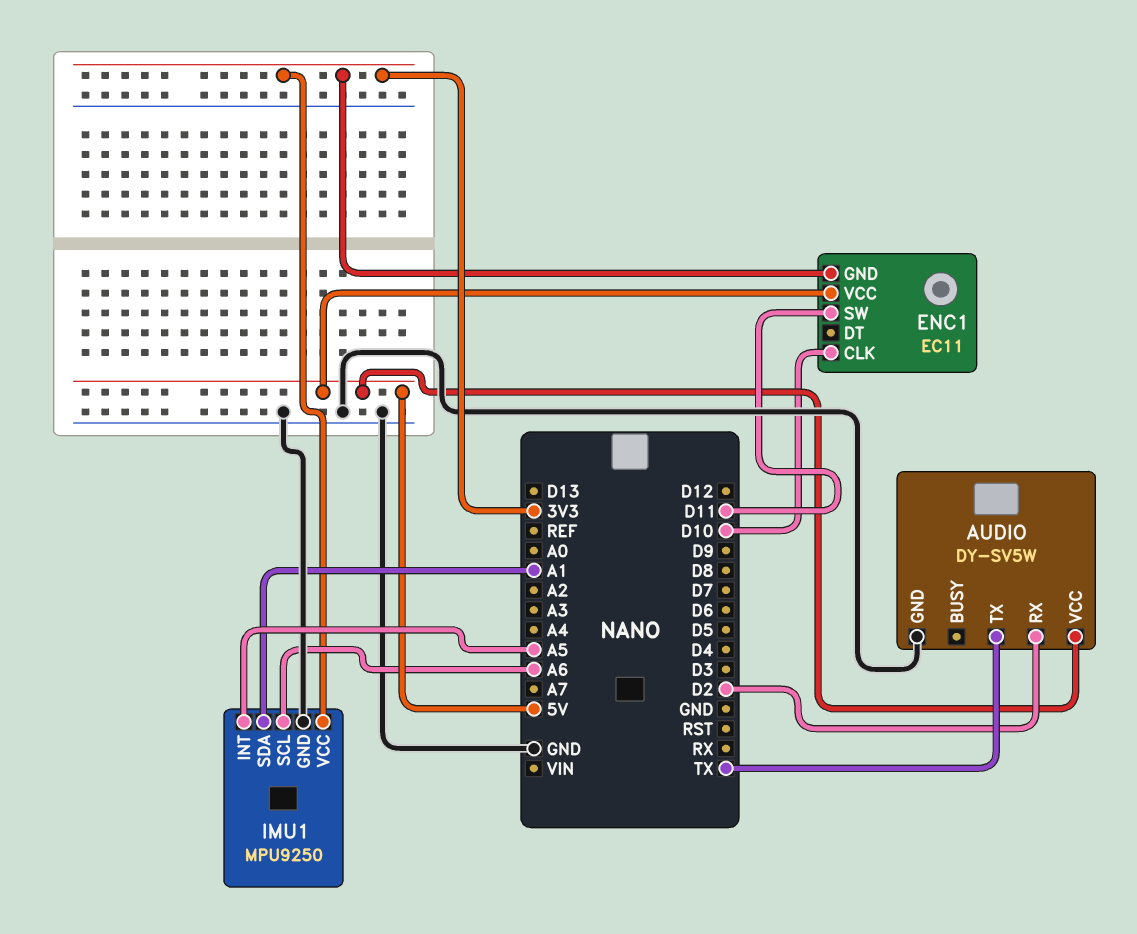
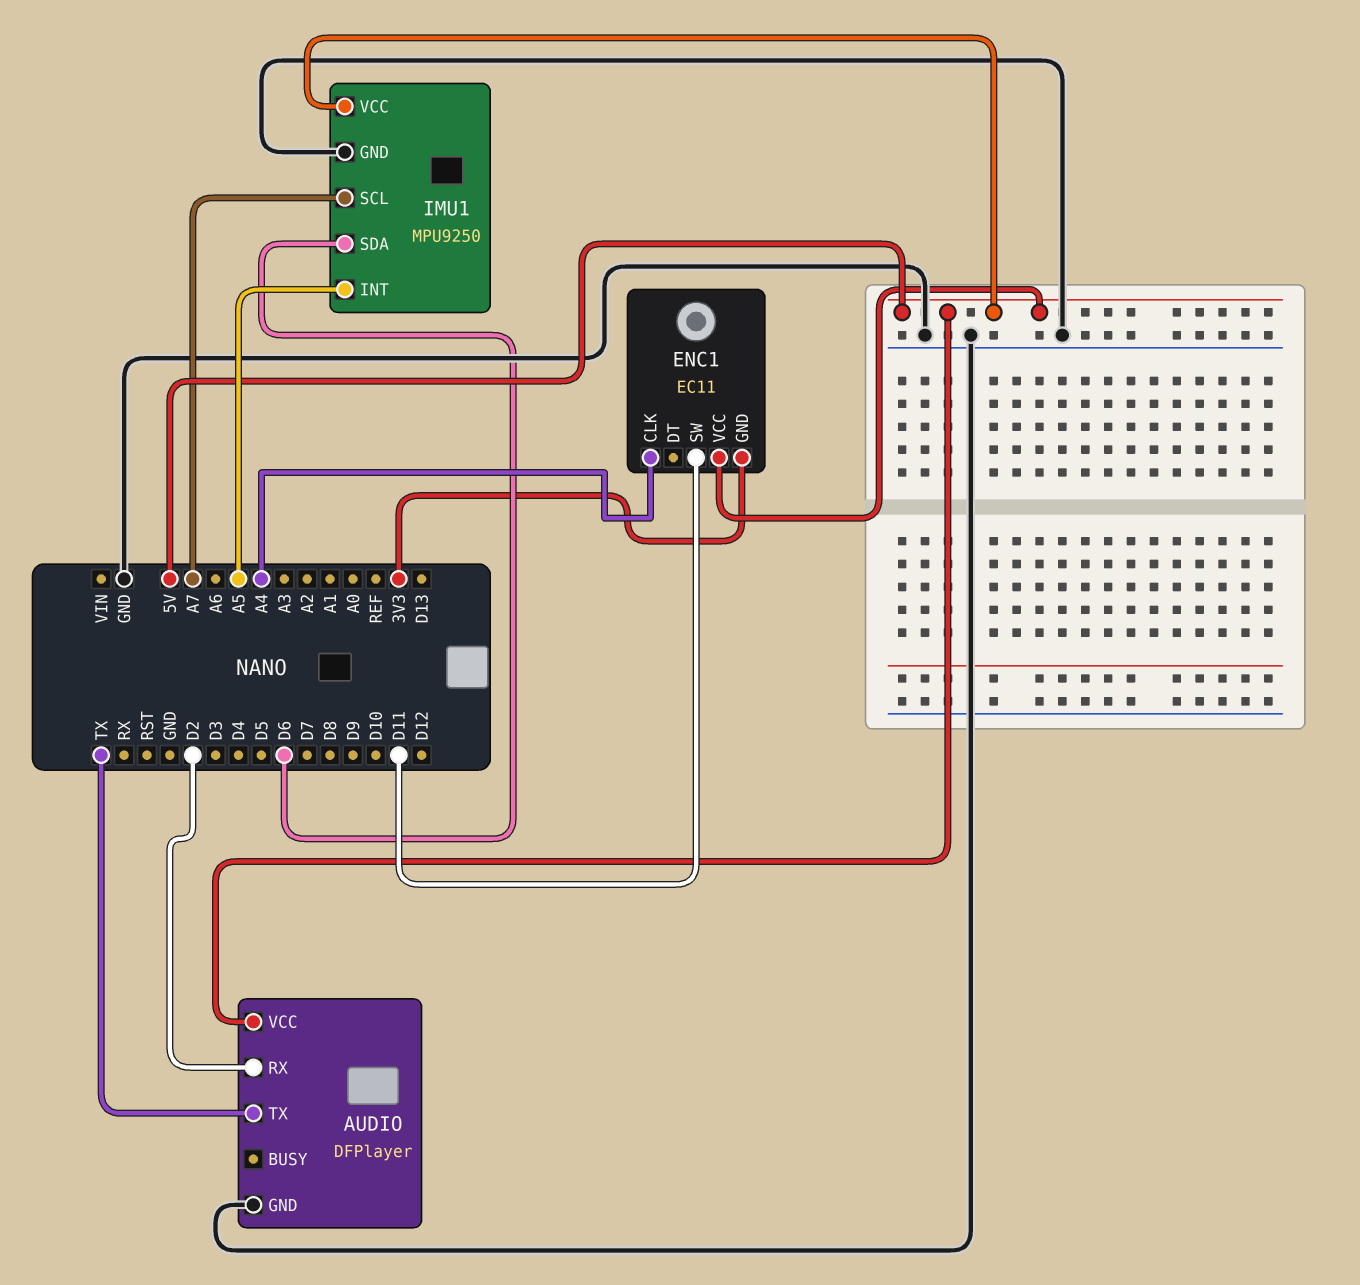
AUDIO: DY-SV5W -> DFPlayer
ENC1 pin CLK: D10 -> A4
IMU1 pin SCL: A6 -> A7
IMU1 pin SDA: A1 -> D6
IMU1 pin VCC: 3V3 -> 5V

